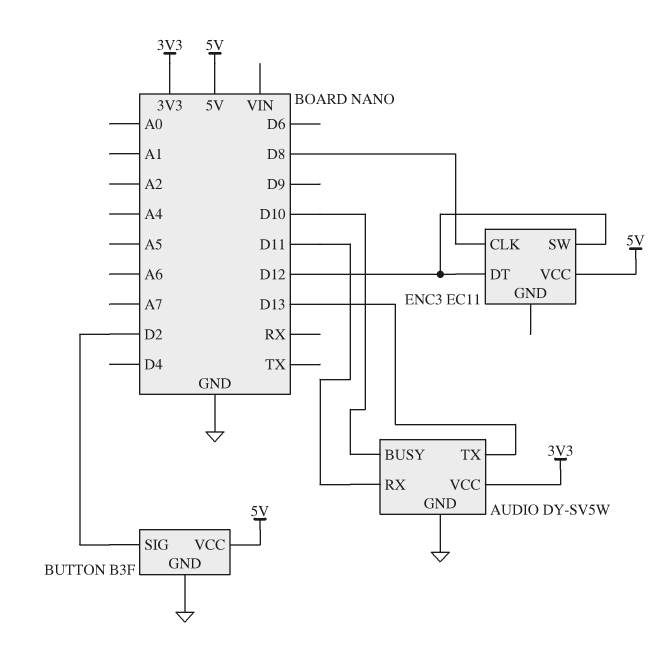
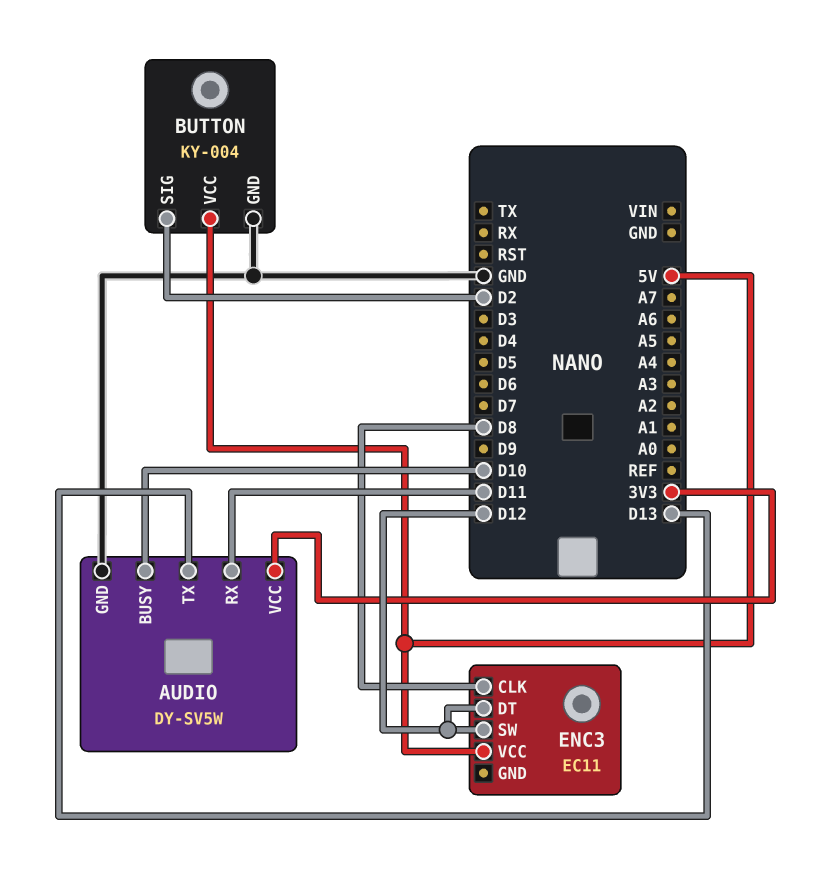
BUTTON: B3F -> KY-004

